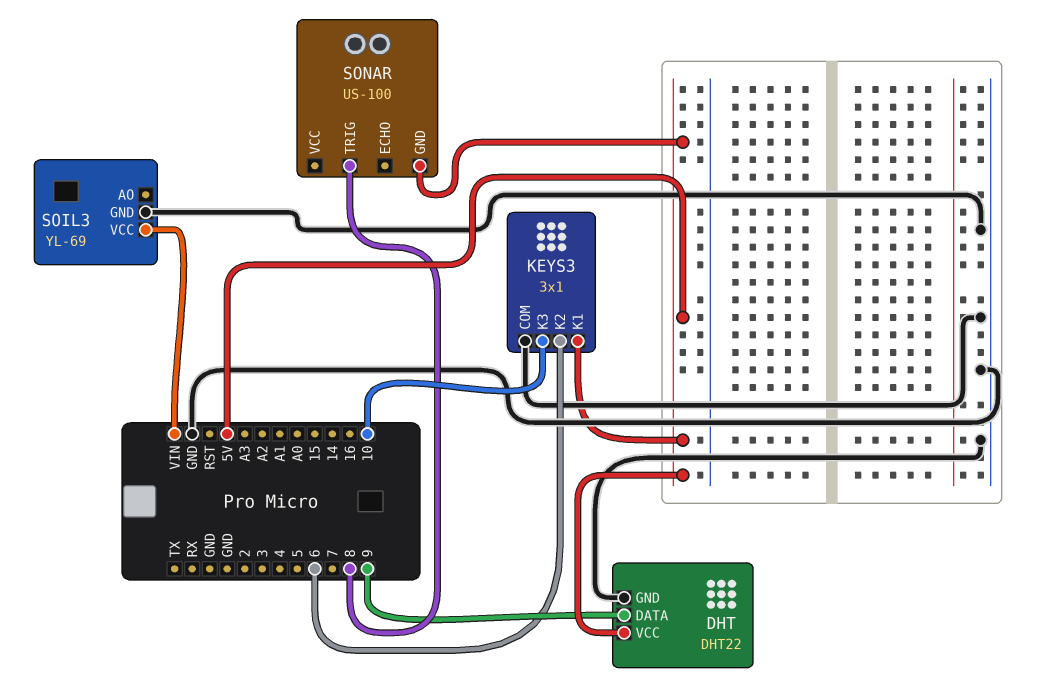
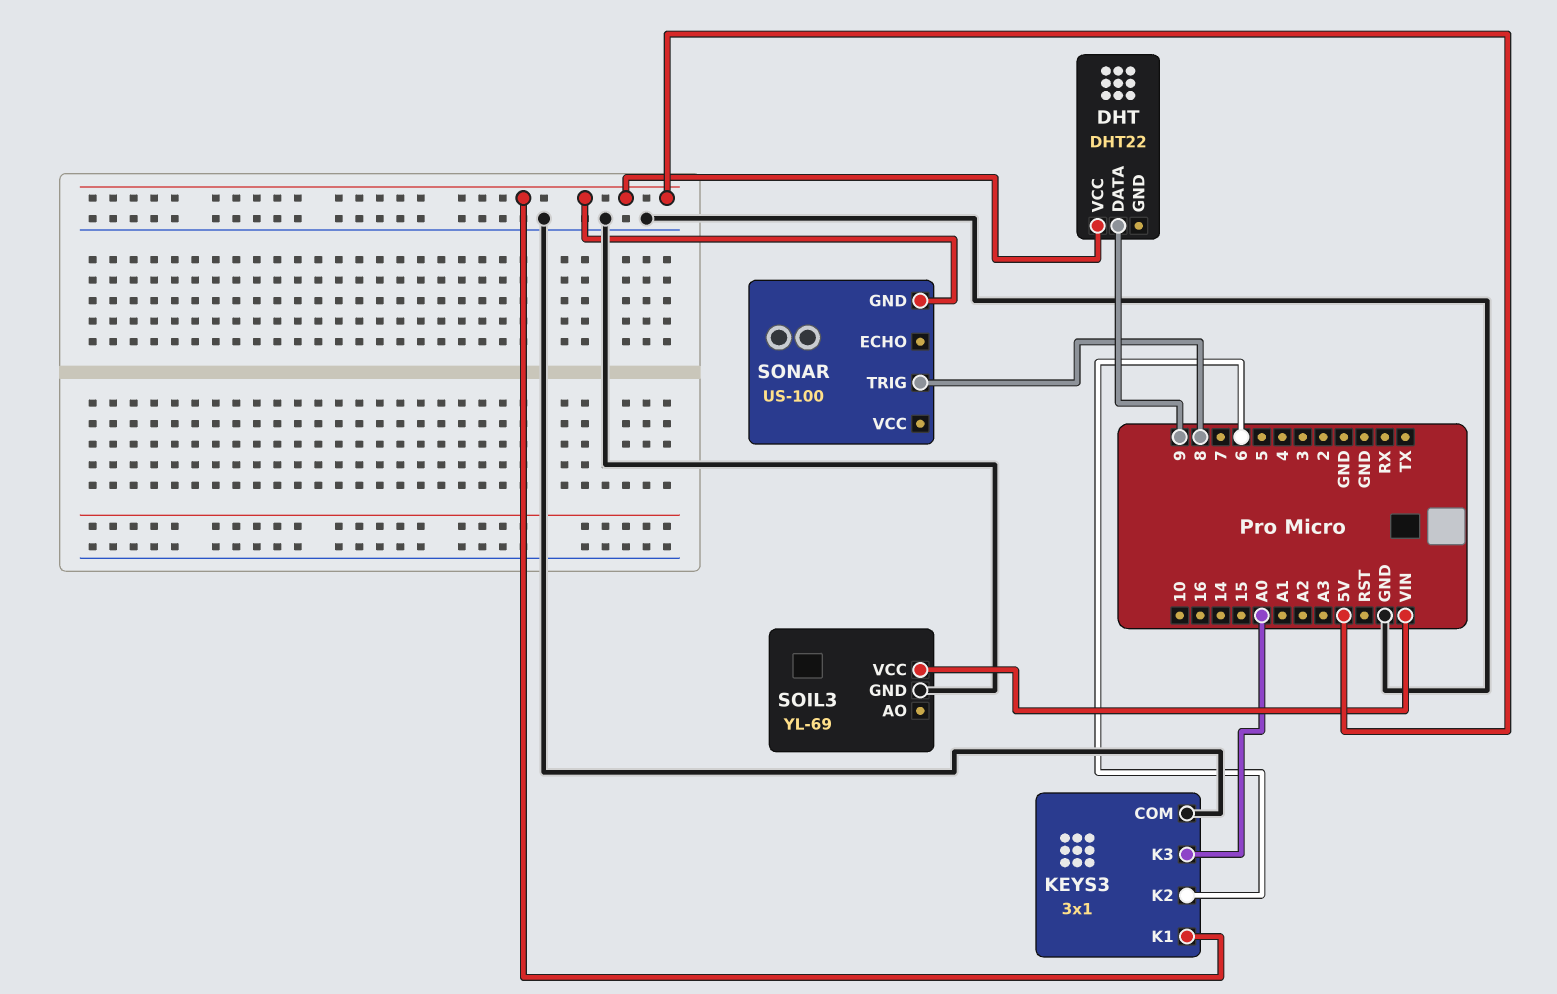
DHT pin GND: GND -> none
KEYS3 pin K3: 10 -> A0

